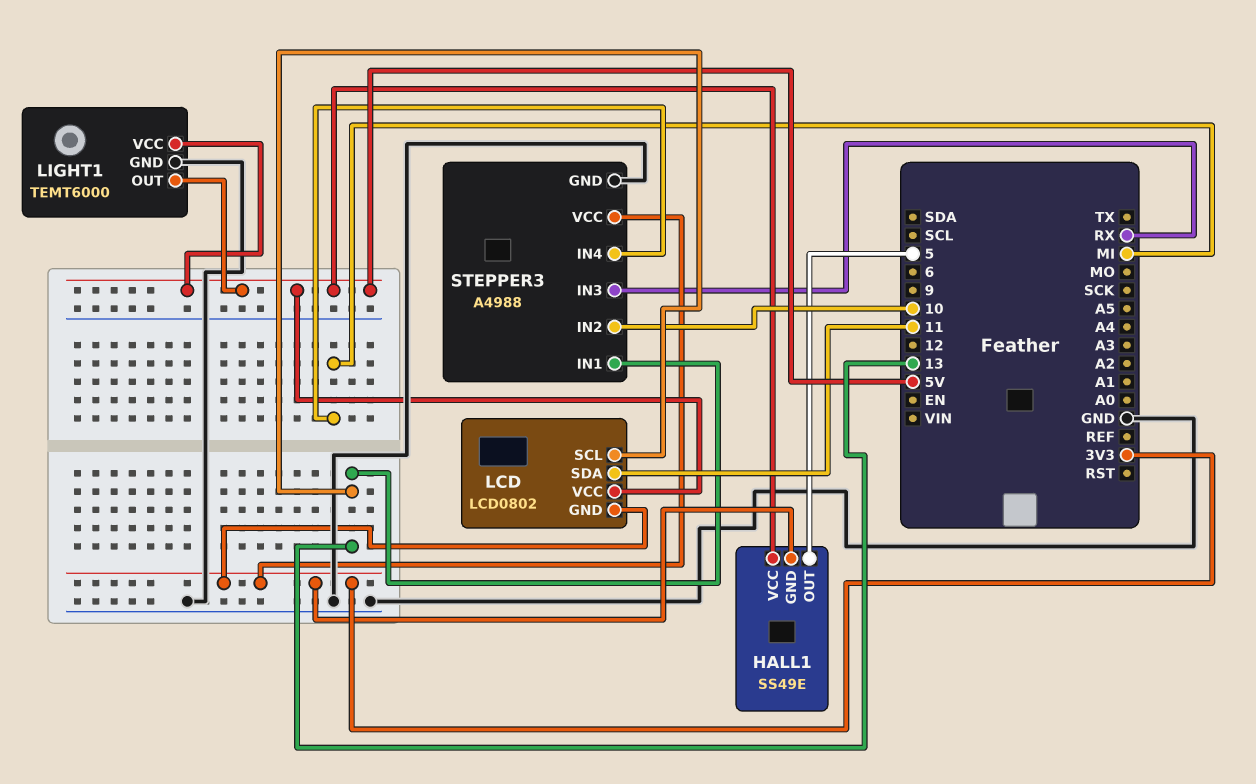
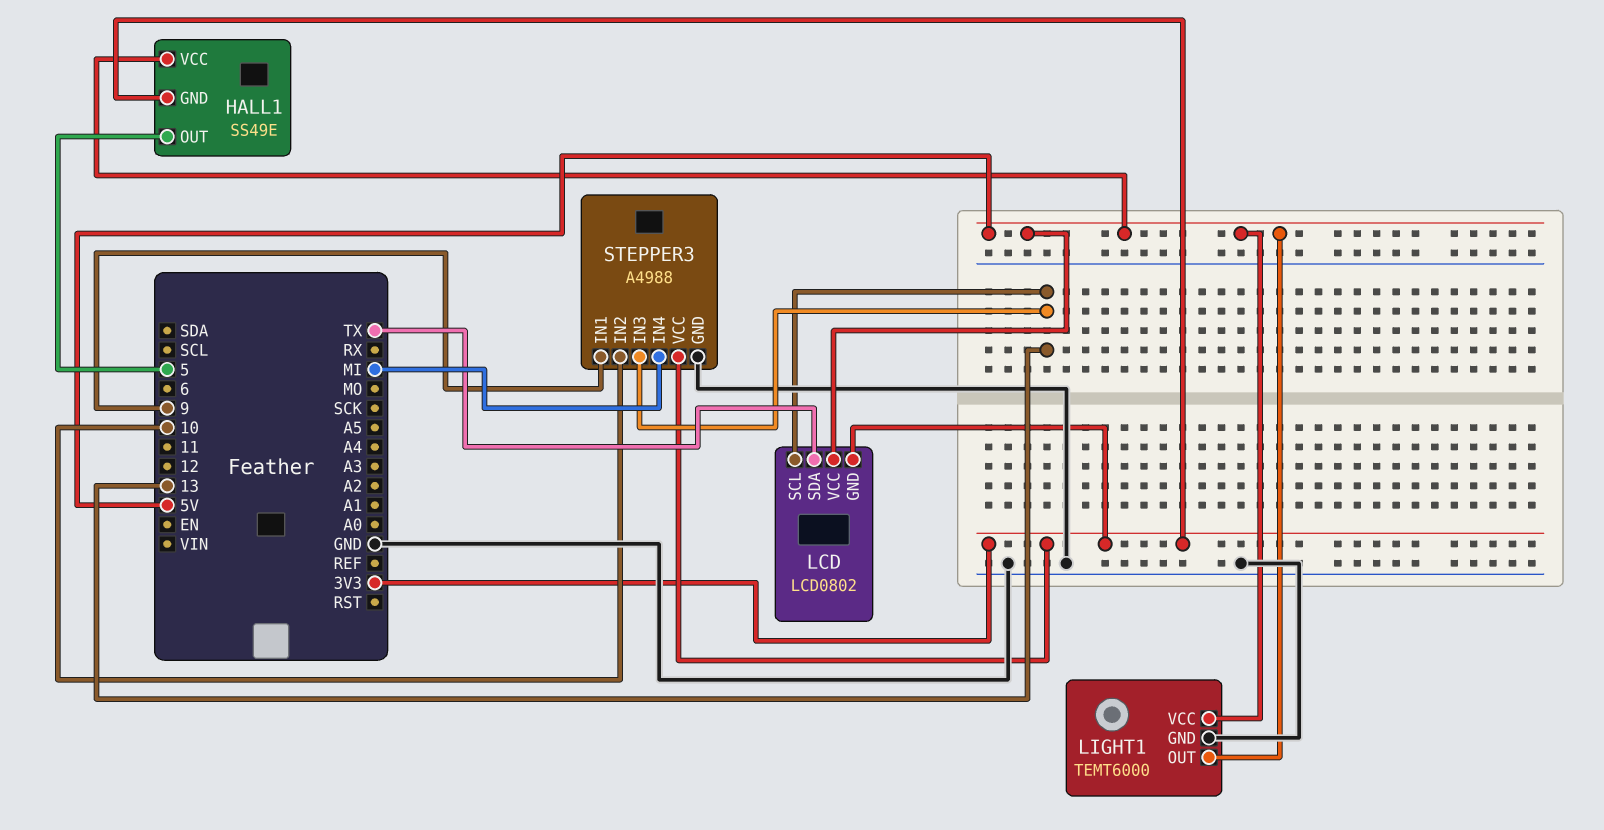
LCD pin SDA: 11 -> TX
STEPPER3 pin IN1: 13 -> 9
STEPPER3 pin IN3: RX -> 13

